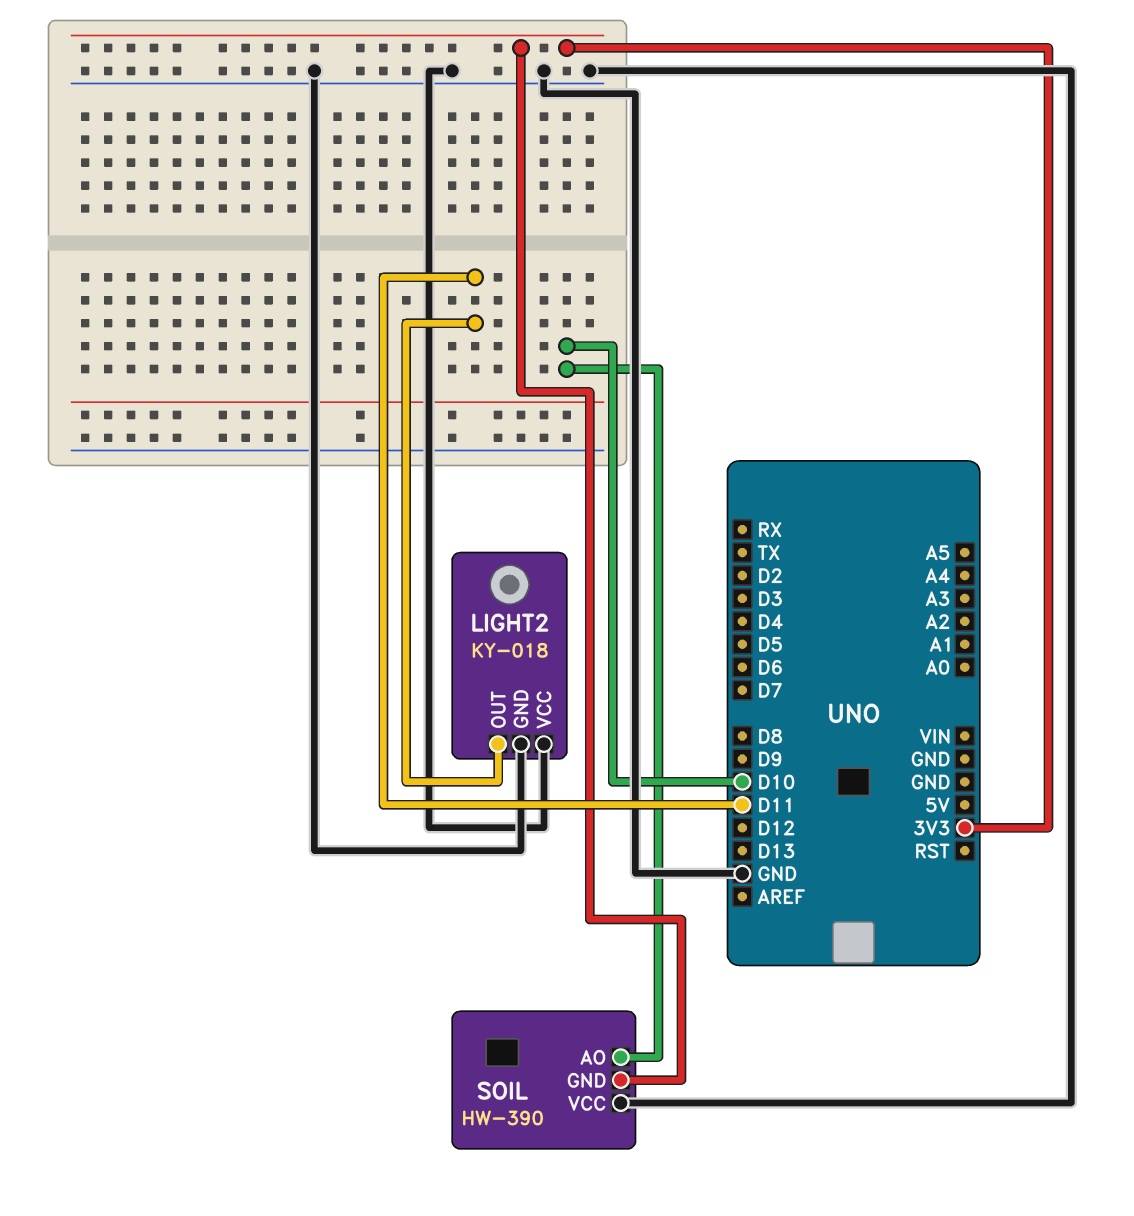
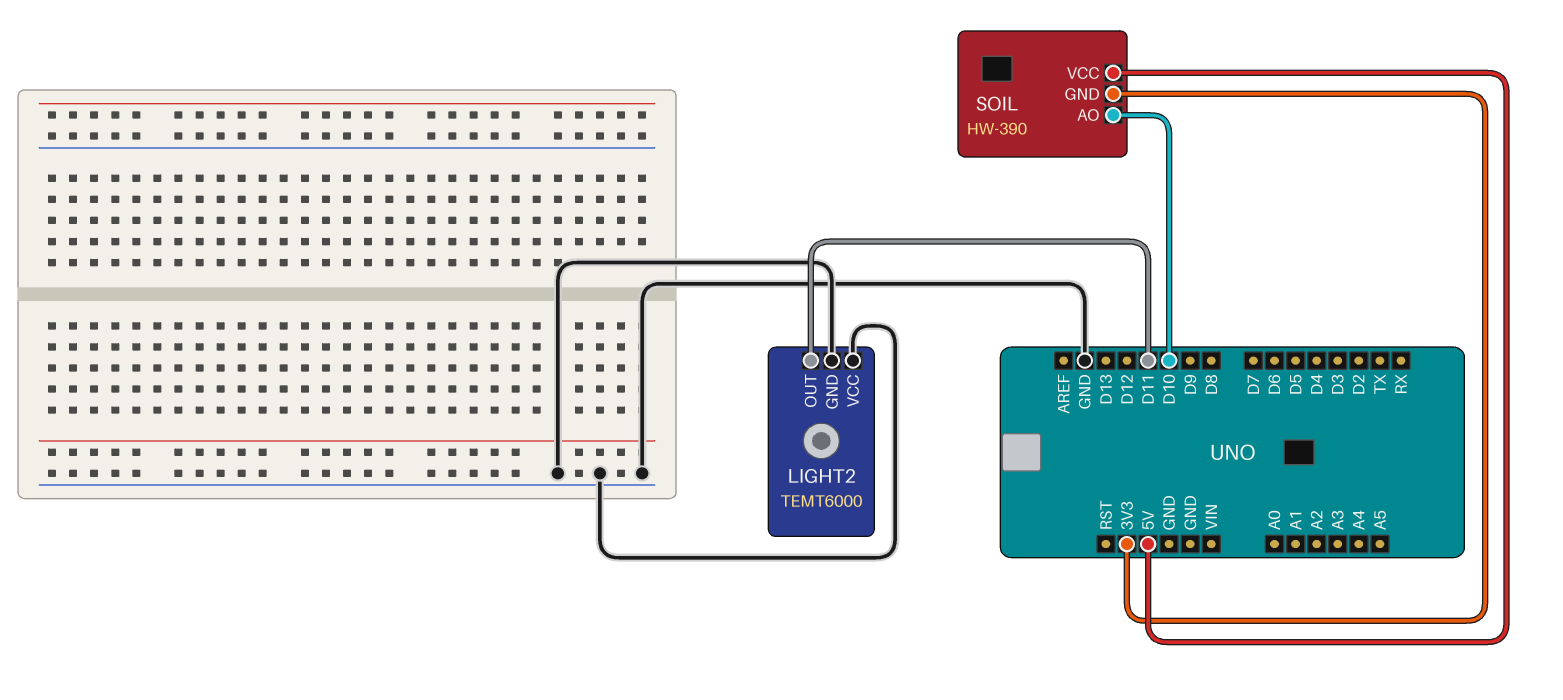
LIGHT2: KY-018 -> TEMT6000
SOIL pin VCC: GND -> 5V

